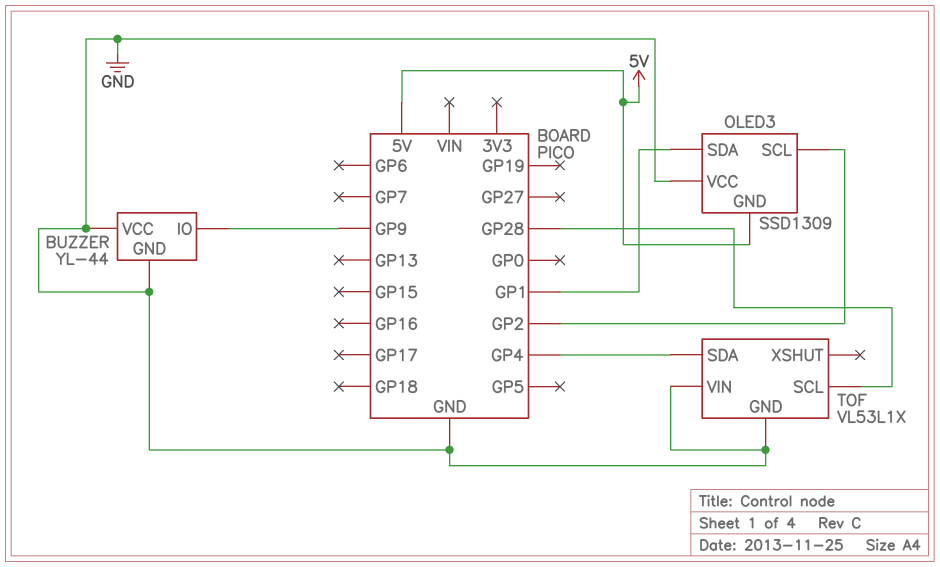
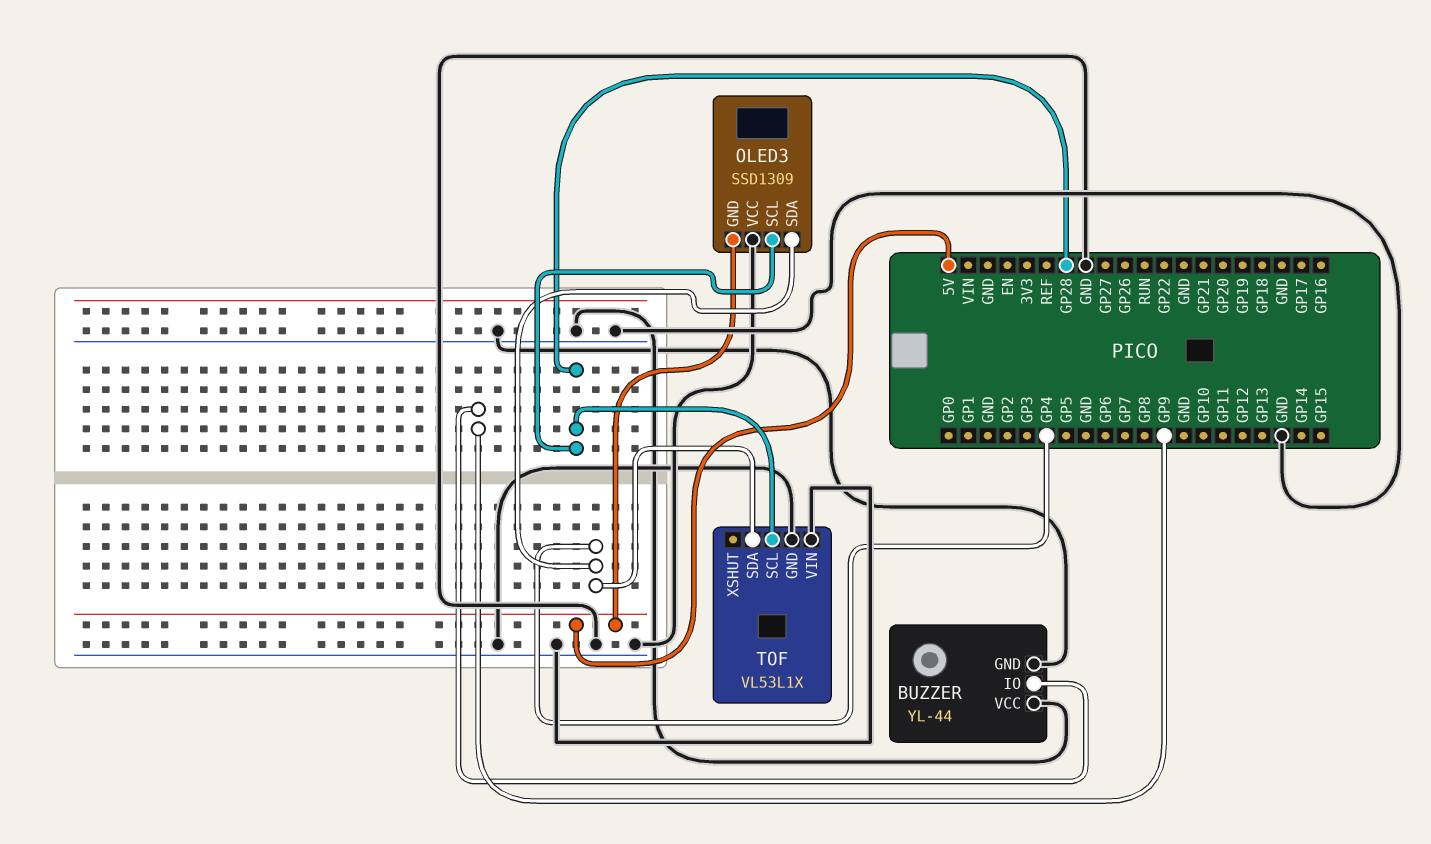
OLED3 pin SCL: GP2 -> GP28
OLED3 pin SDA: GP1 -> GP4

